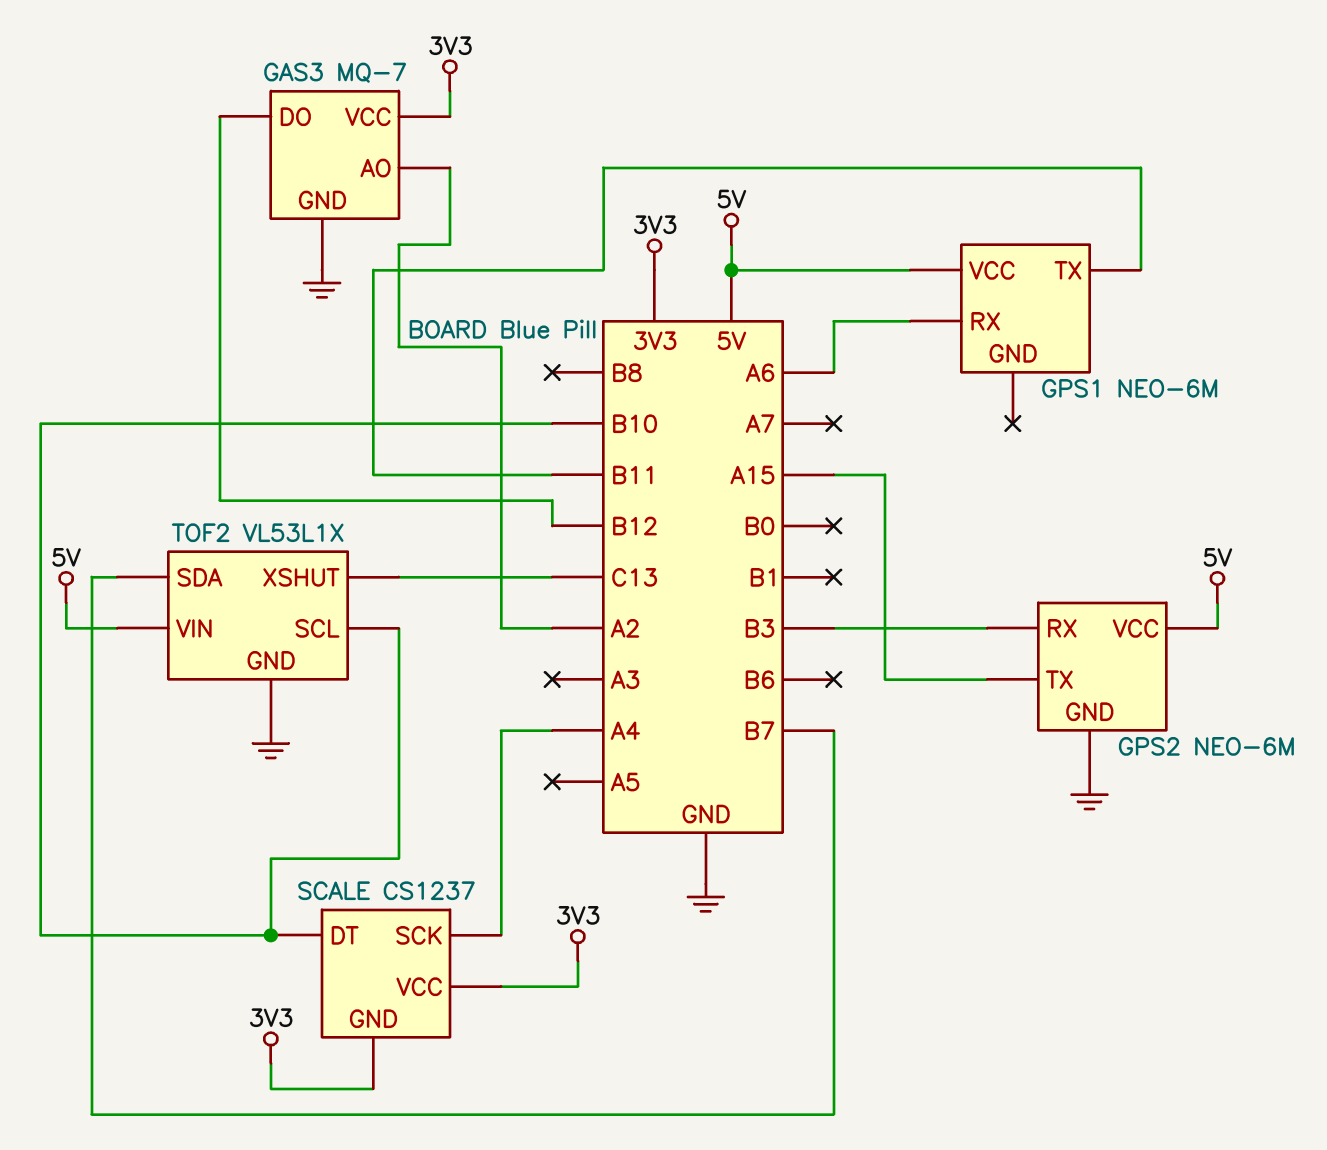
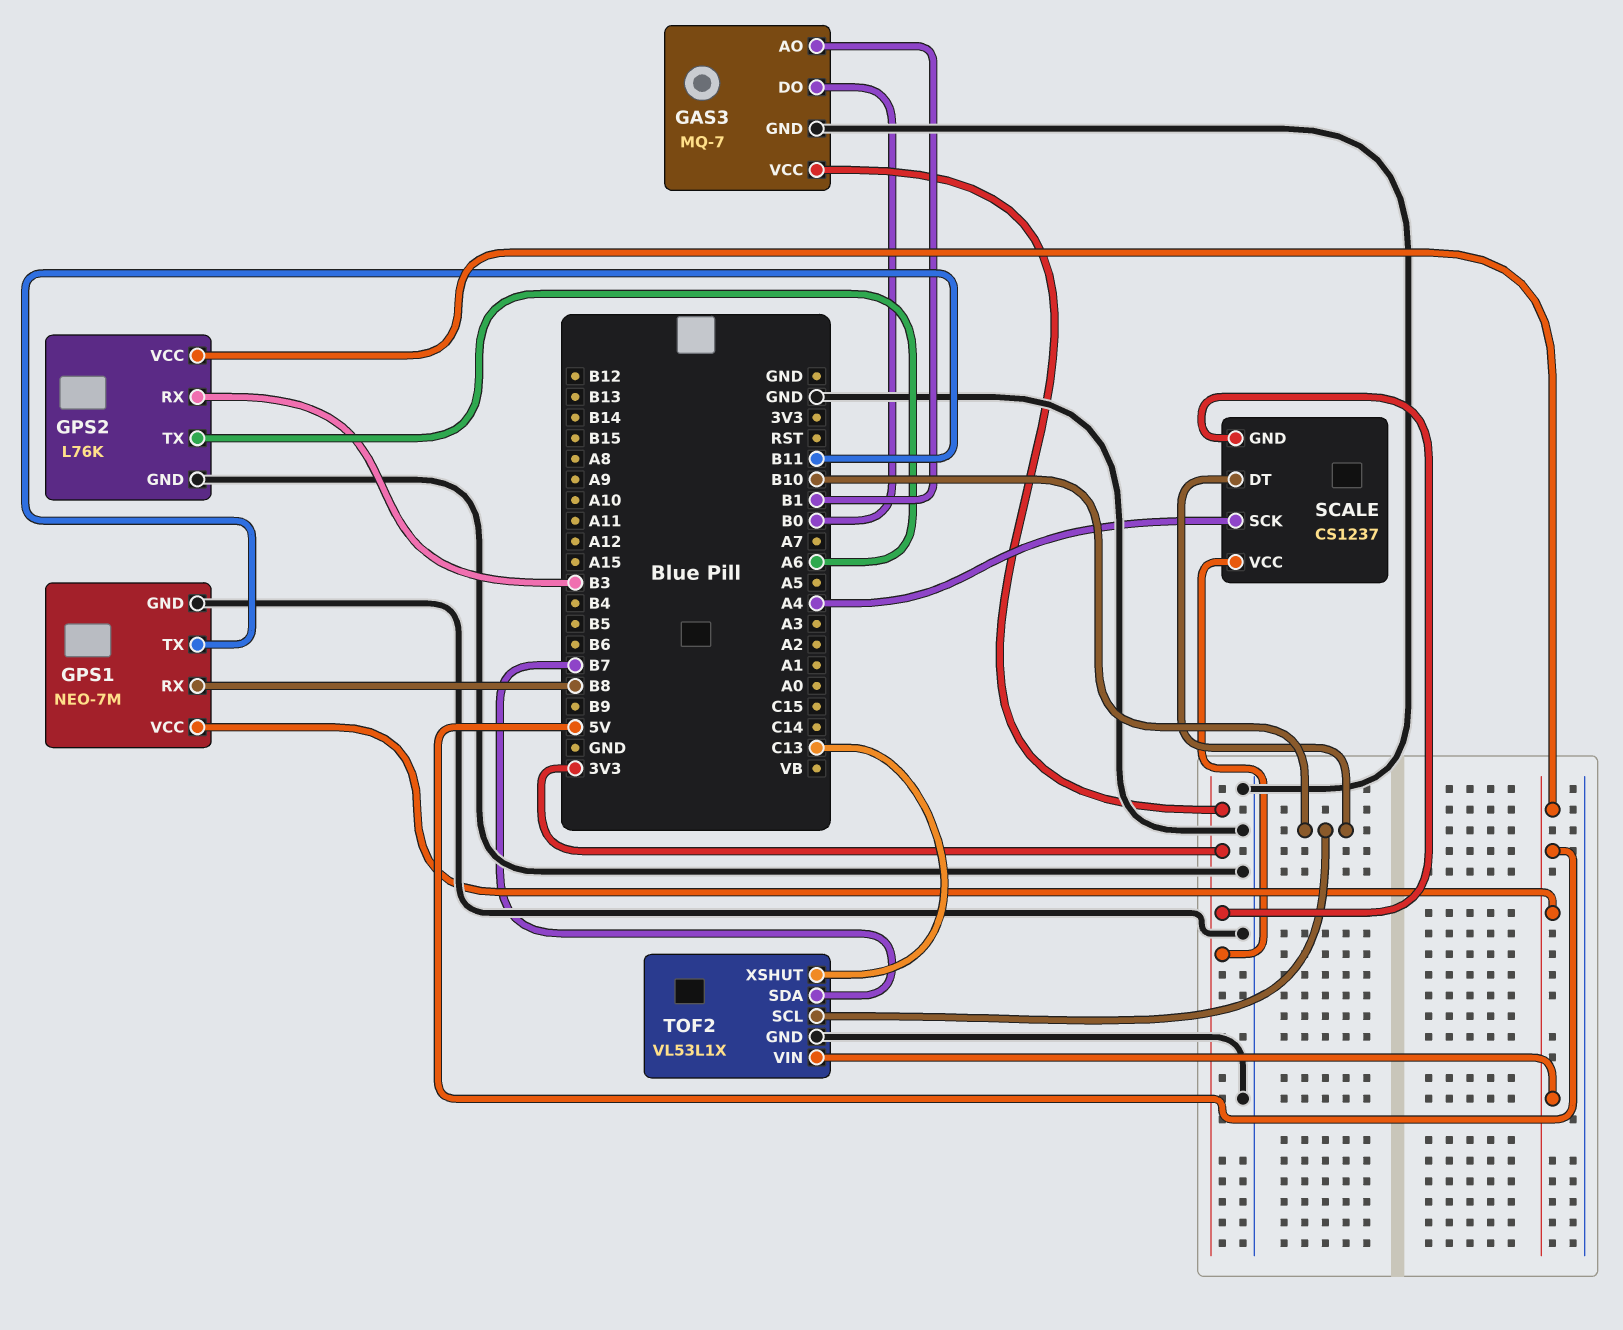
GAS3 pin AO: A2 -> B1
GAS3 pin DO: B12 -> B0
GPS1: NEO-6M -> NEO-7M
GPS1 pin GND: none -> GND
GPS1 pin RX: A6 -> B8
GPS2: NEO-6M -> L76K
GPS2 pin TX: A15 -> A6

